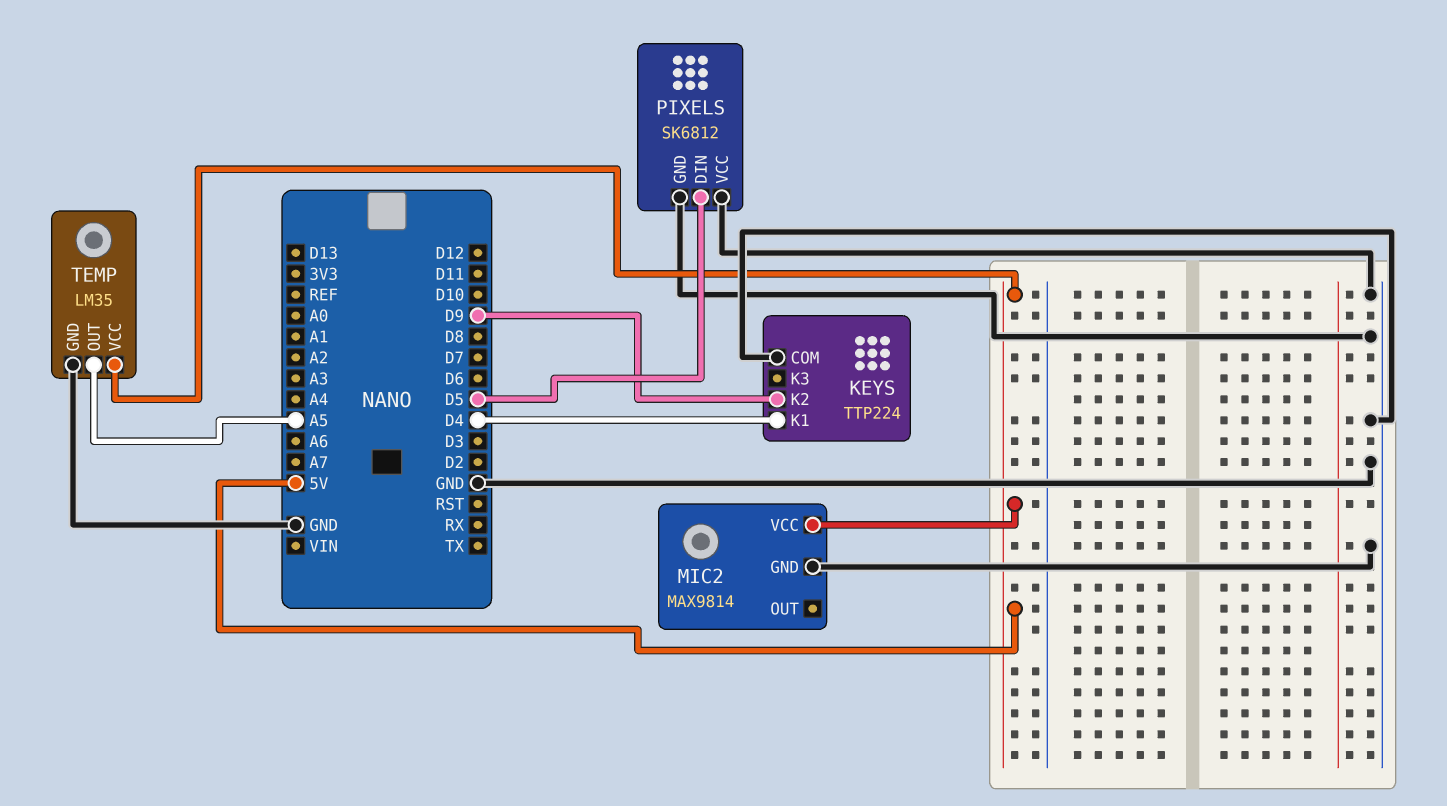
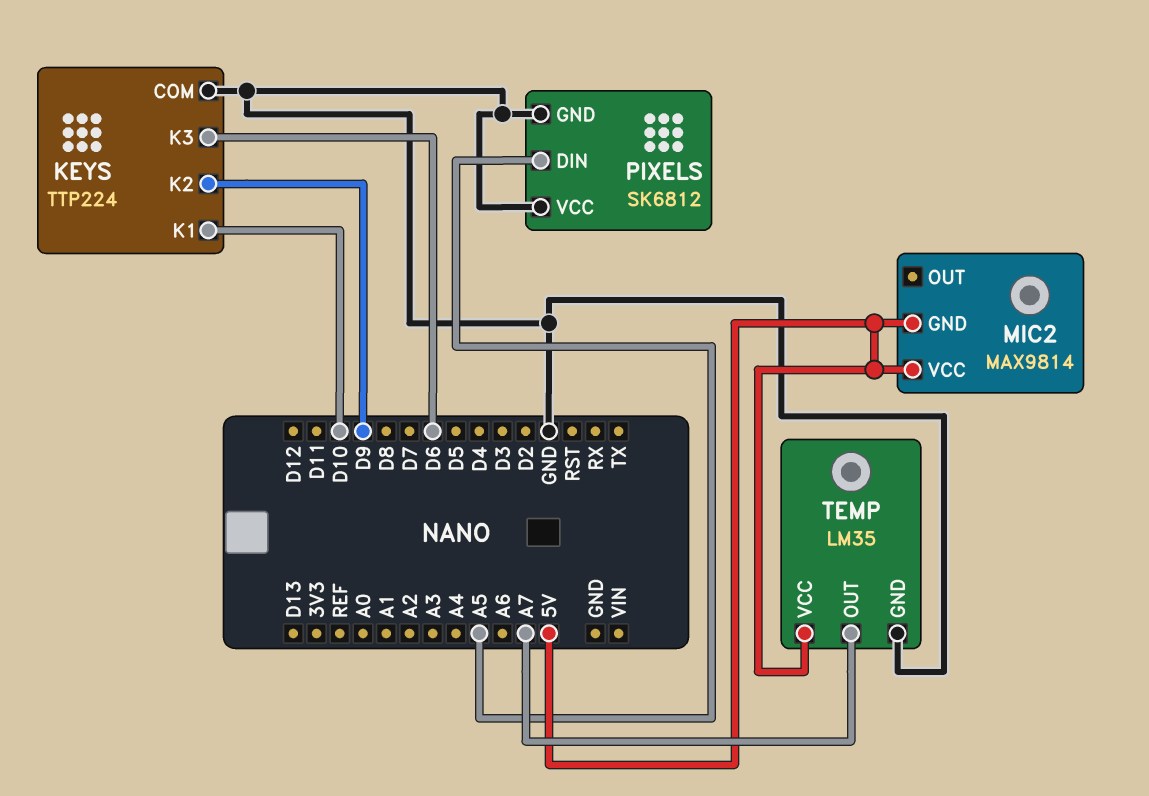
KEYS pin K1: D4 -> D10
KEYS pin K3: none -> D6
MIC2 pin GND: GND -> 5V
PIXELS pin DIN: D5 -> A5
TEMP pin OUT: A5 -> A7

